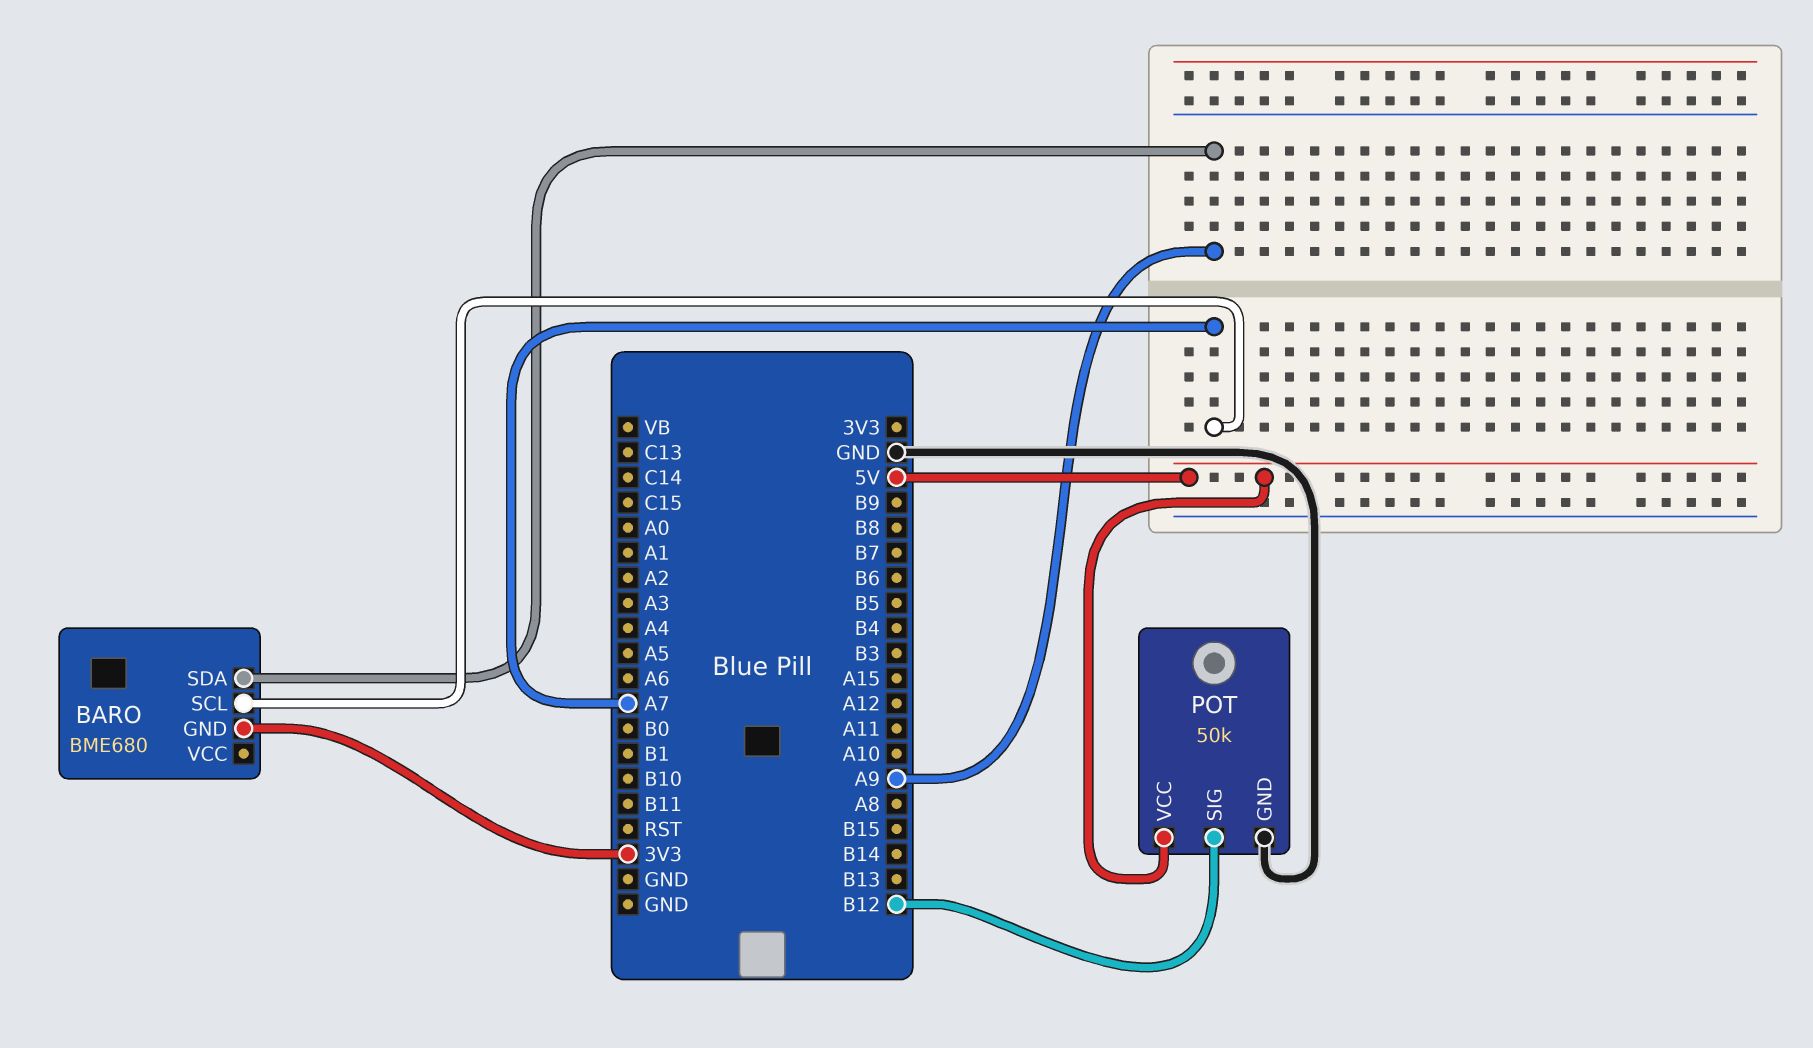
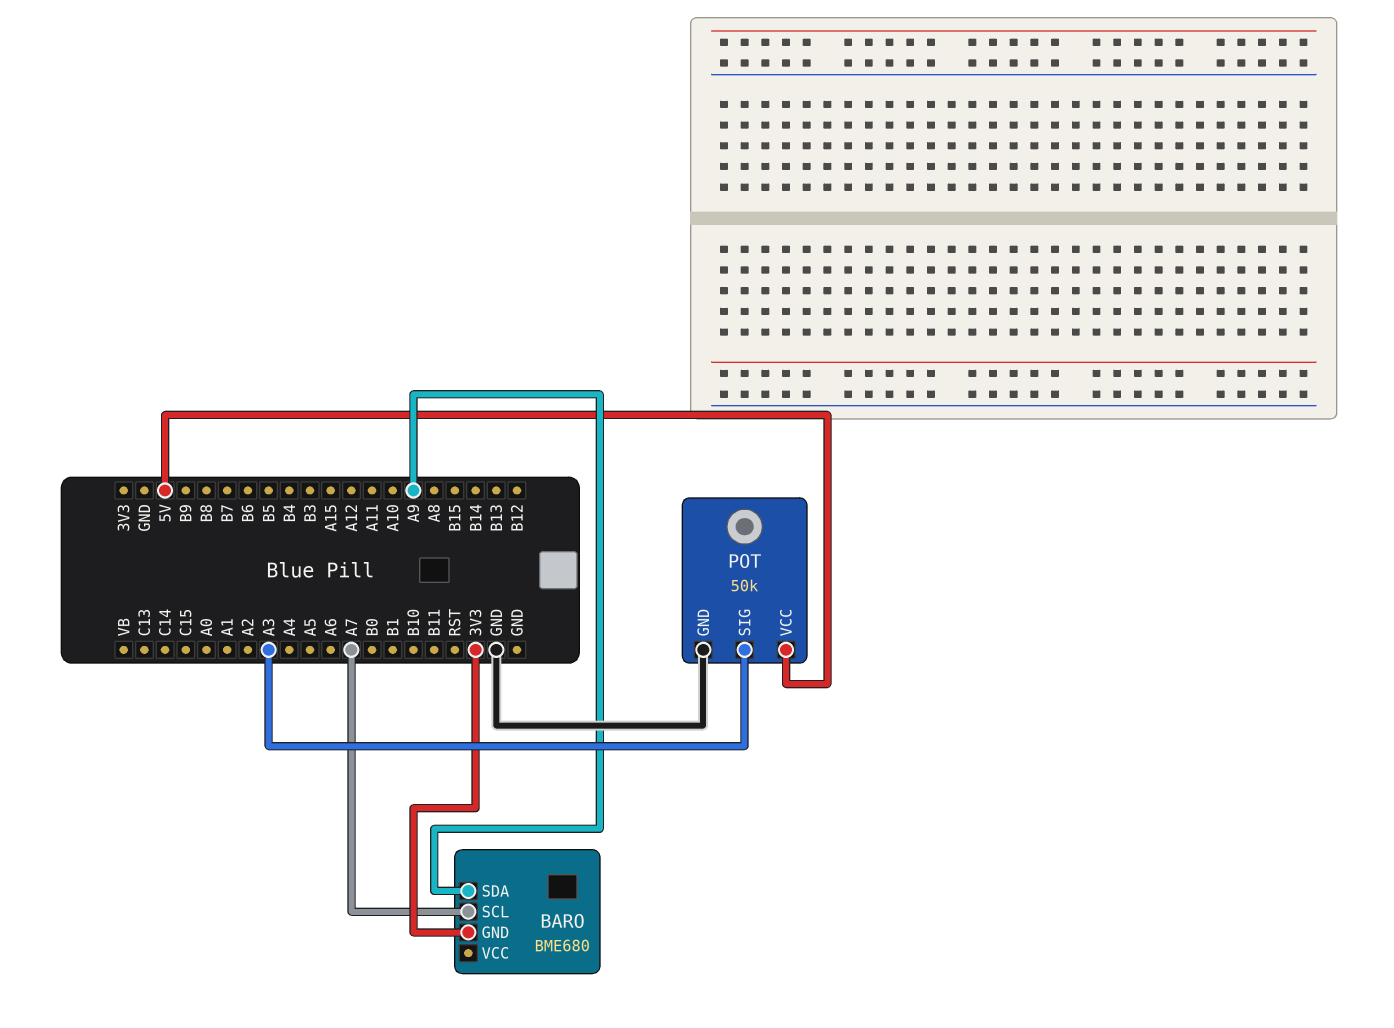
POT pin SIG: B12 -> A3

